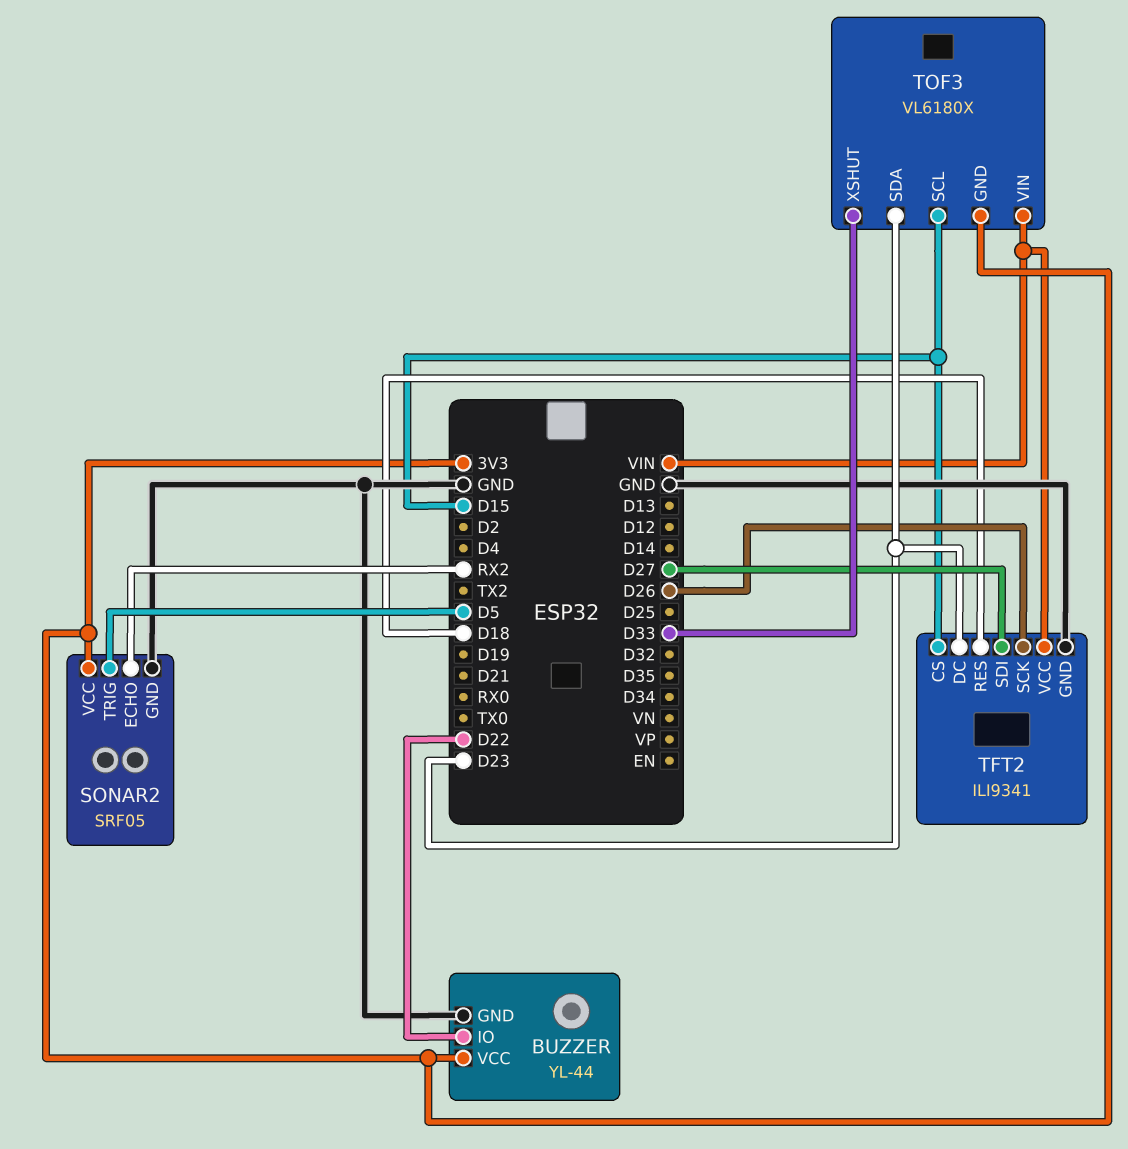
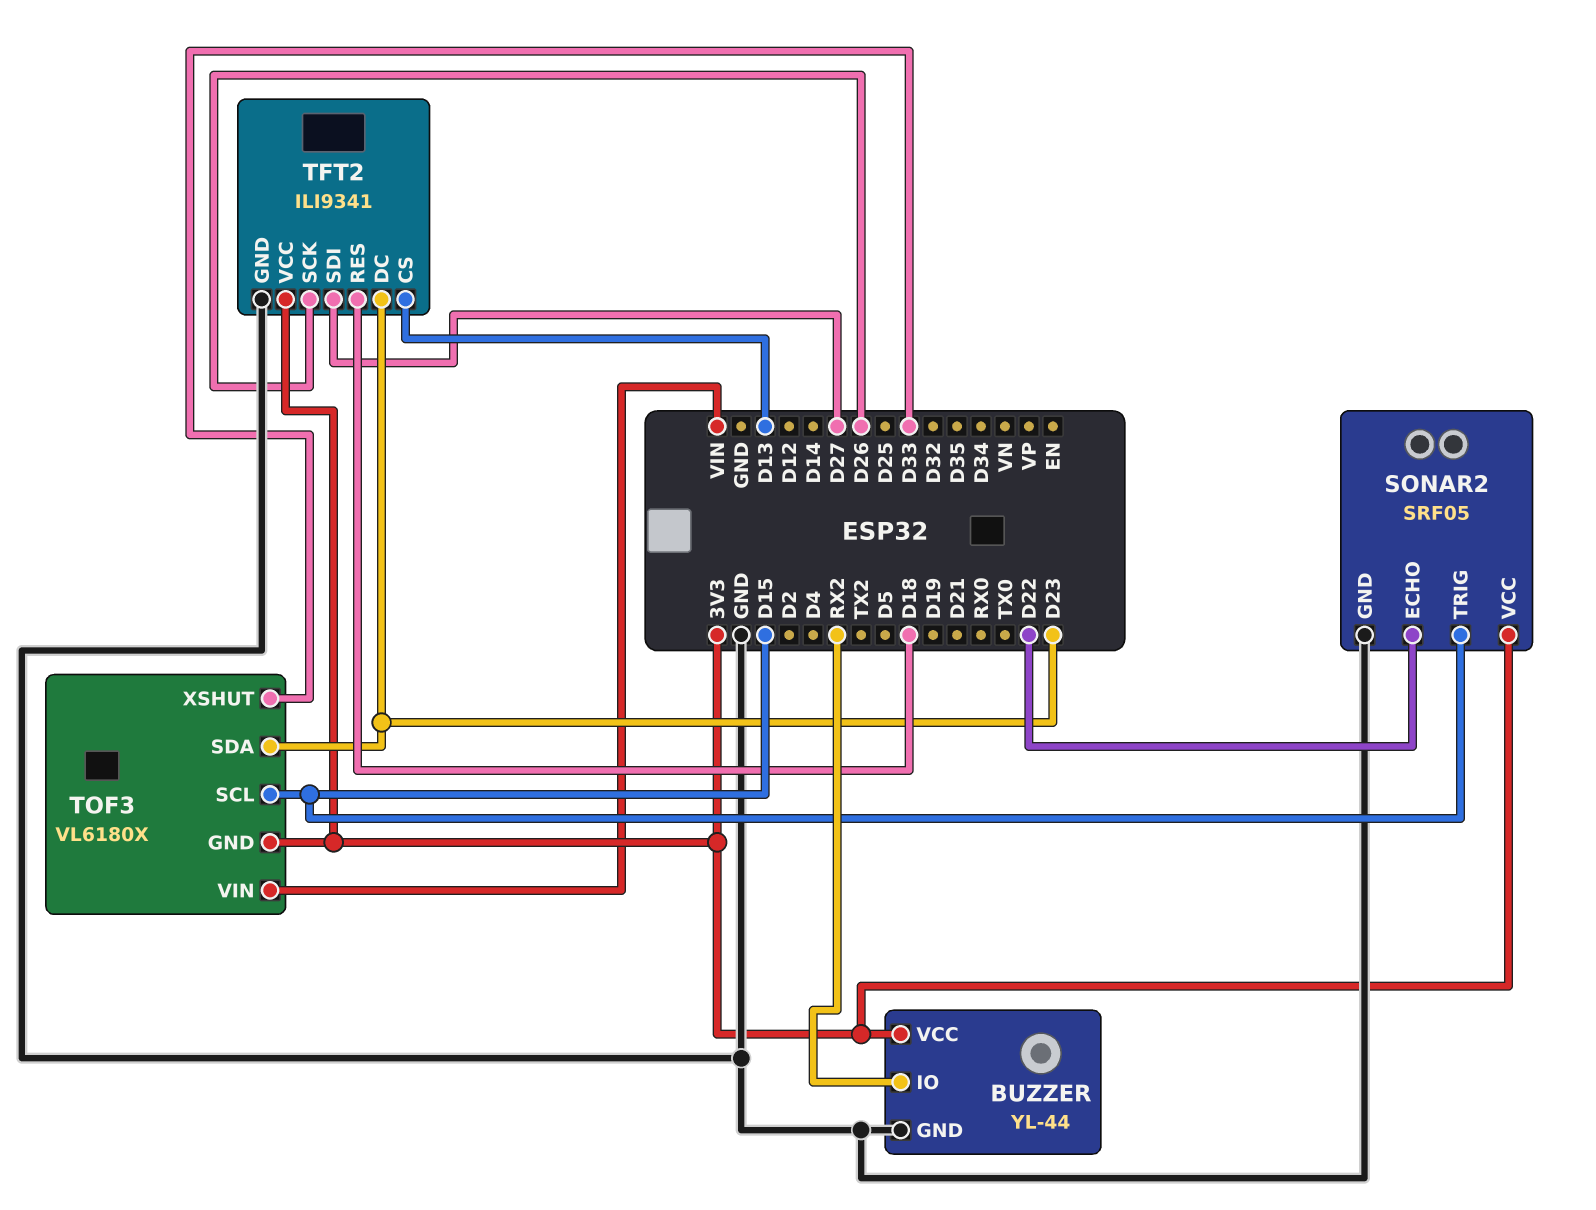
BUZZER pin IO: D22 -> RX2
SONAR2 pin ECHO: RX2 -> D22
SONAR2 pin TRIG: D5 -> D15
TFT2 pin CS: D15 -> D13
TFT2 pin VCC: VIN -> 3V3

